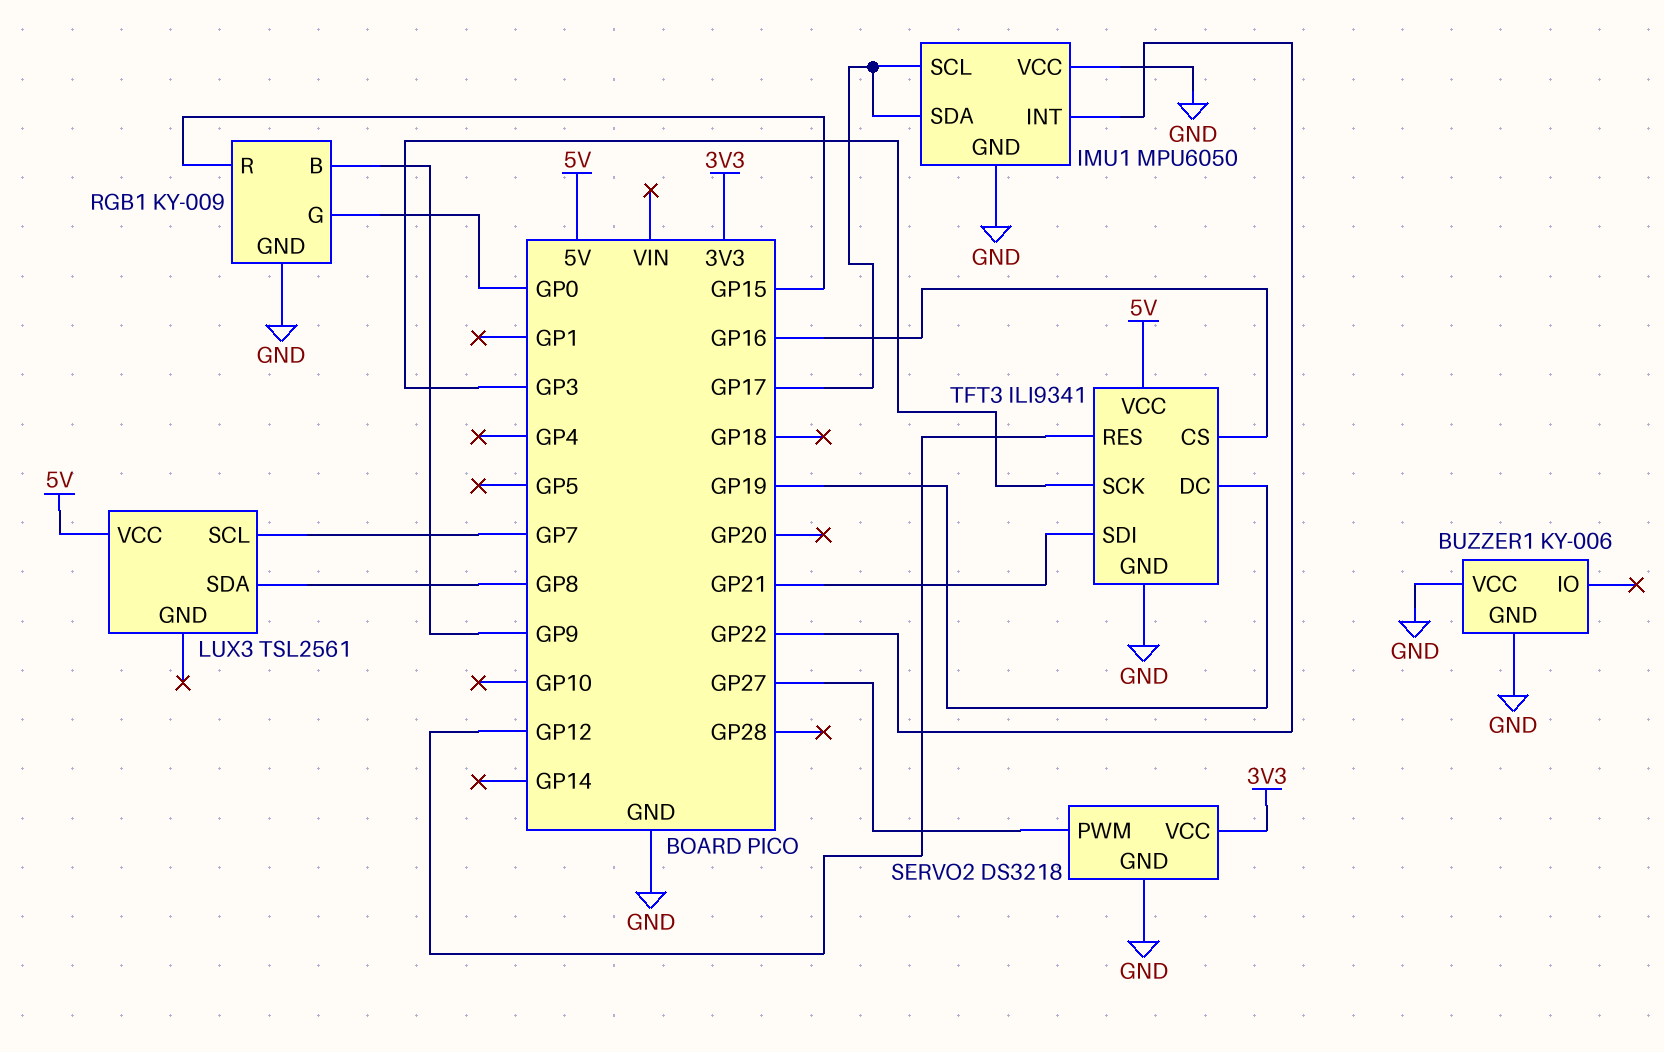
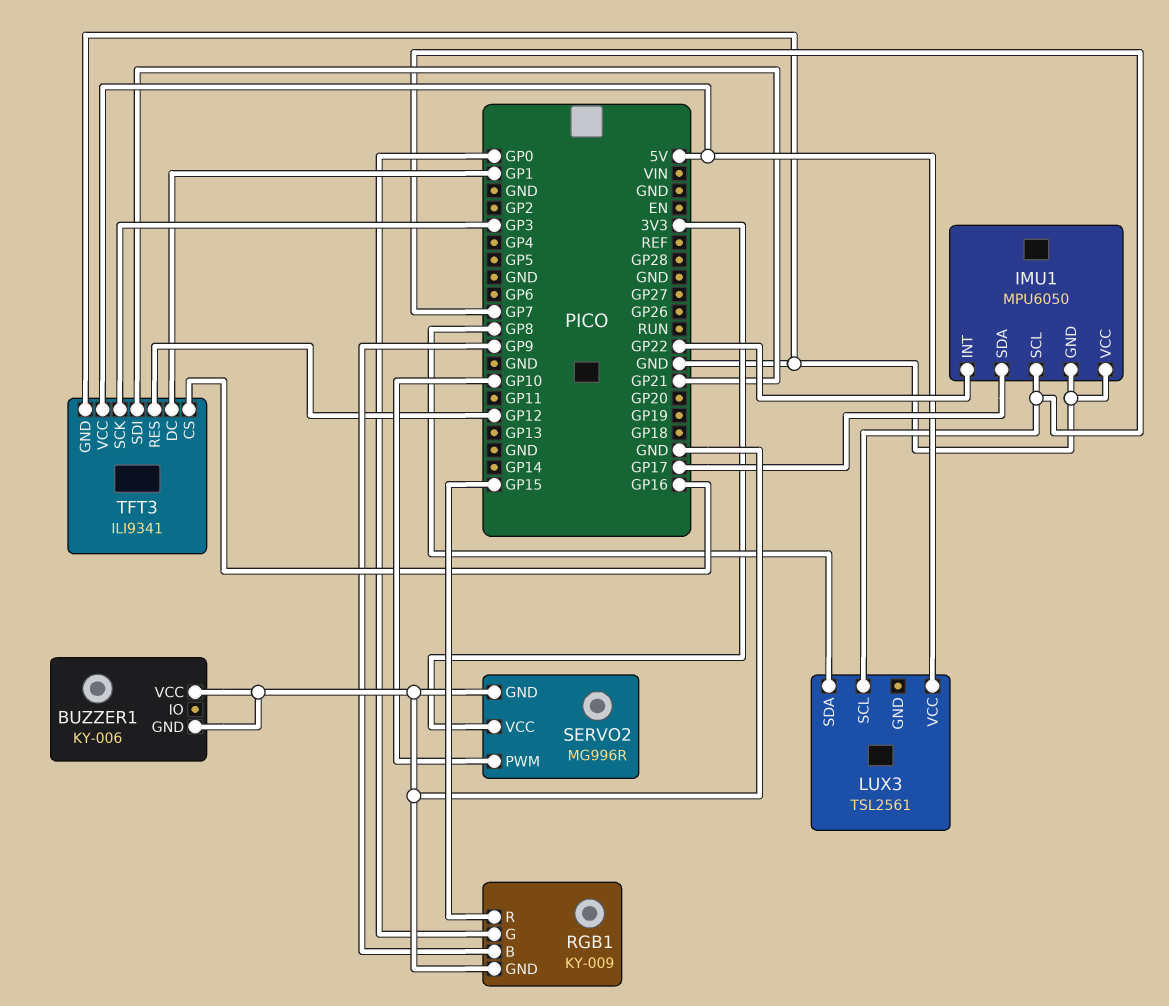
IMU1 pin SCL: GP17 -> GP7
SERVO2: DS3218 -> MG996R
SERVO2 pin PWM: GP27 -> GP10
TFT3 pin DC: GP19 -> GP1

